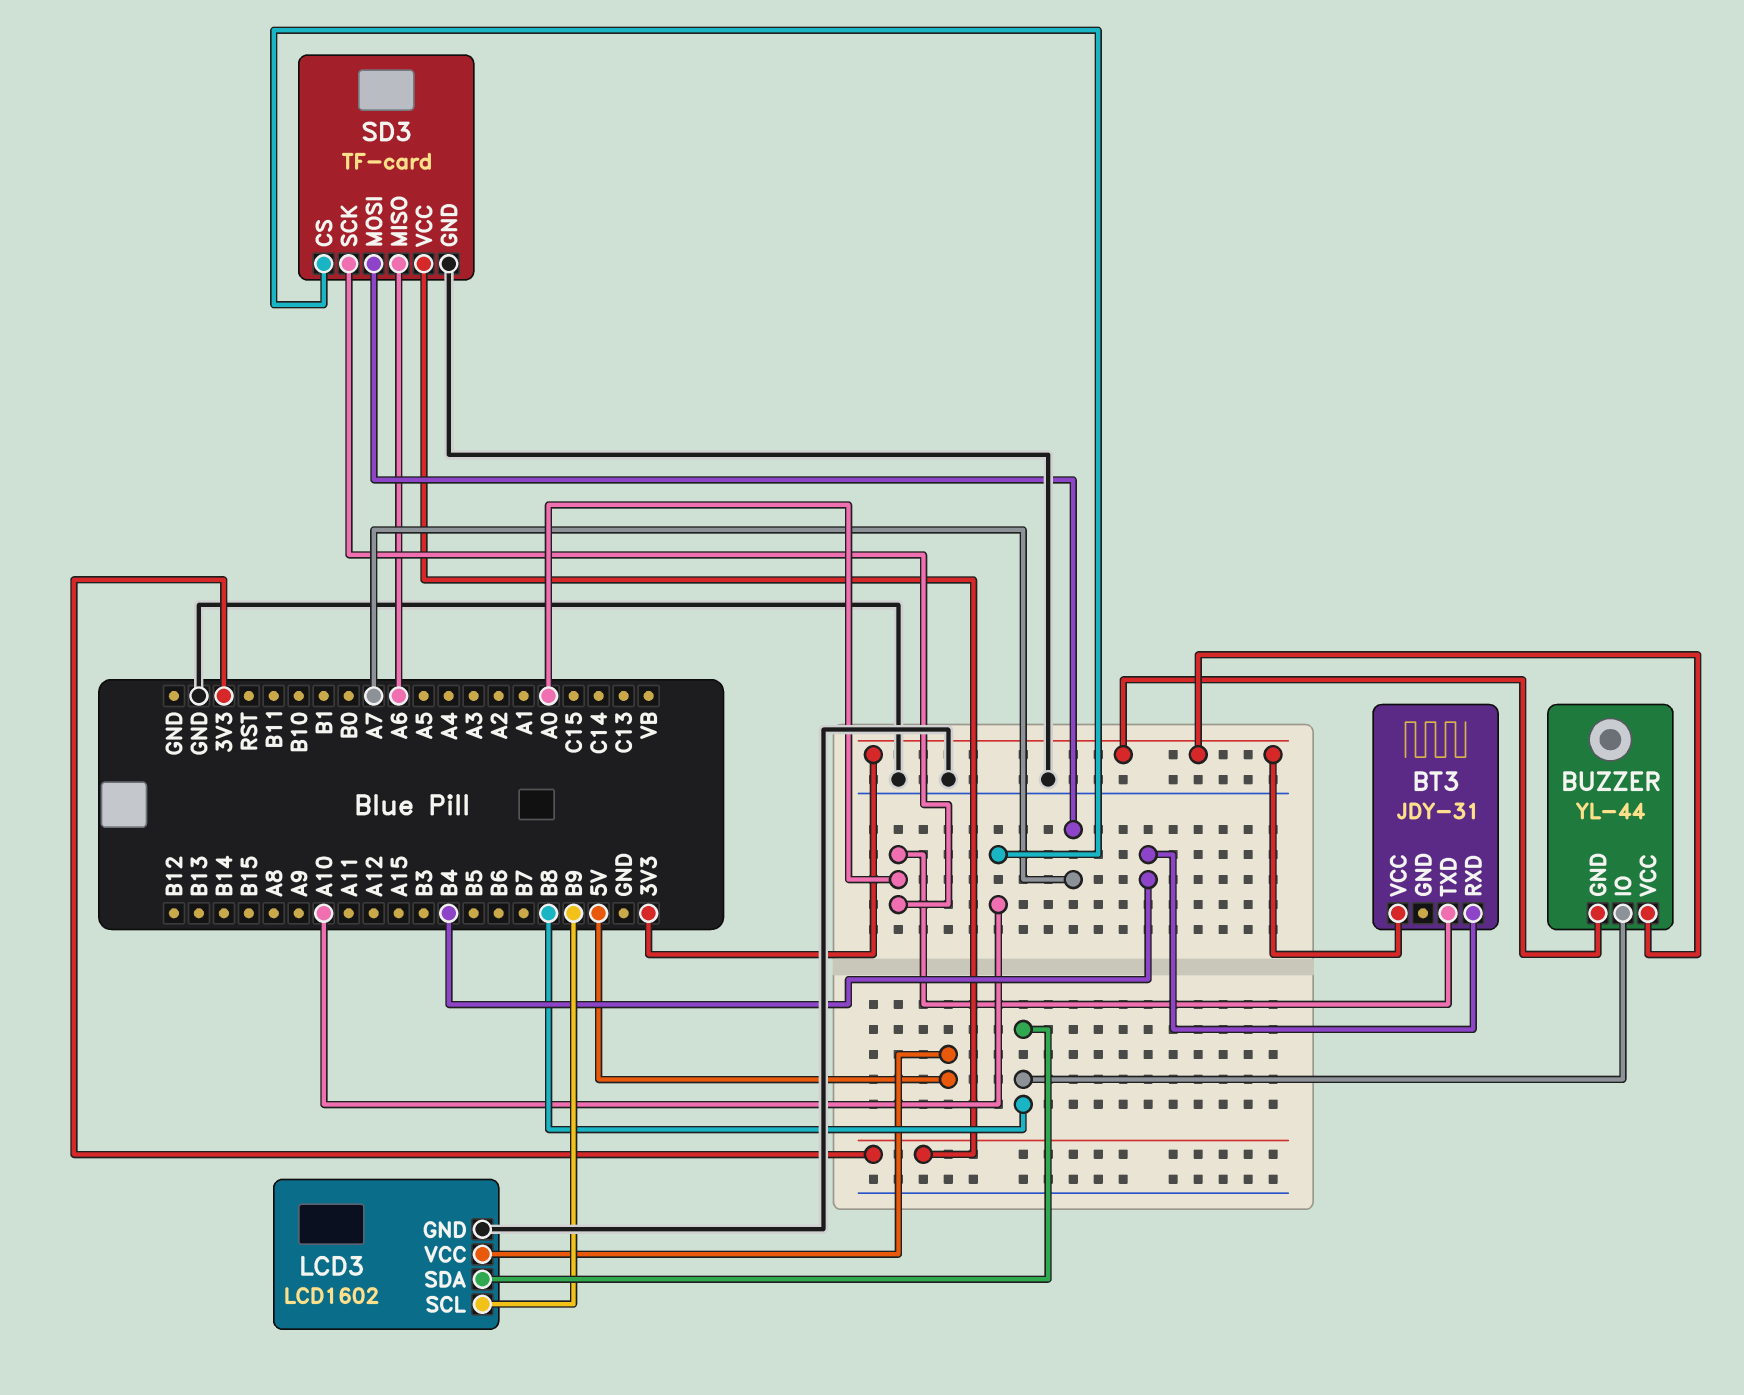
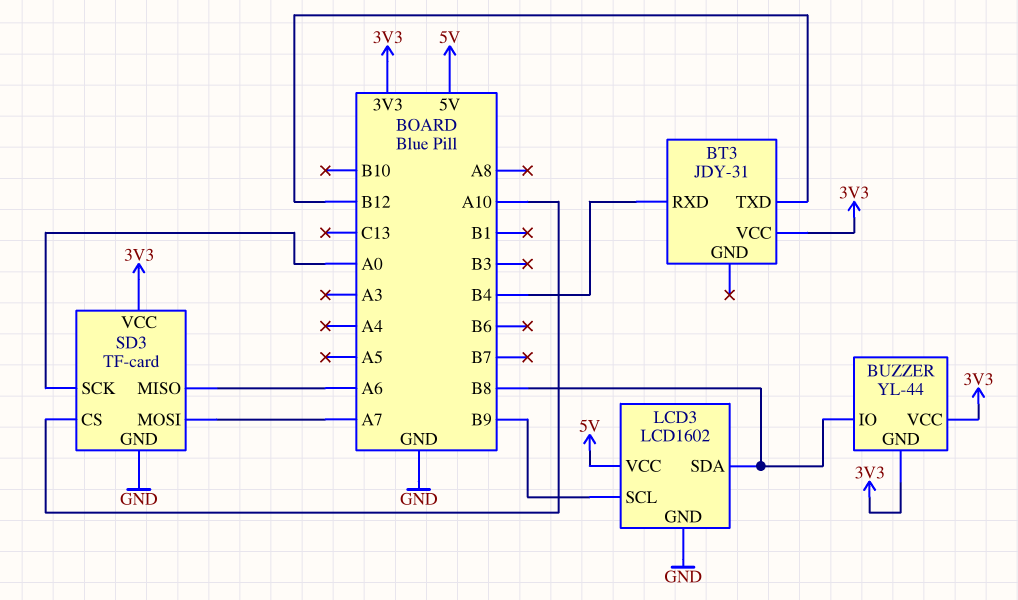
BT3 pin TXD: A0 -> B12

